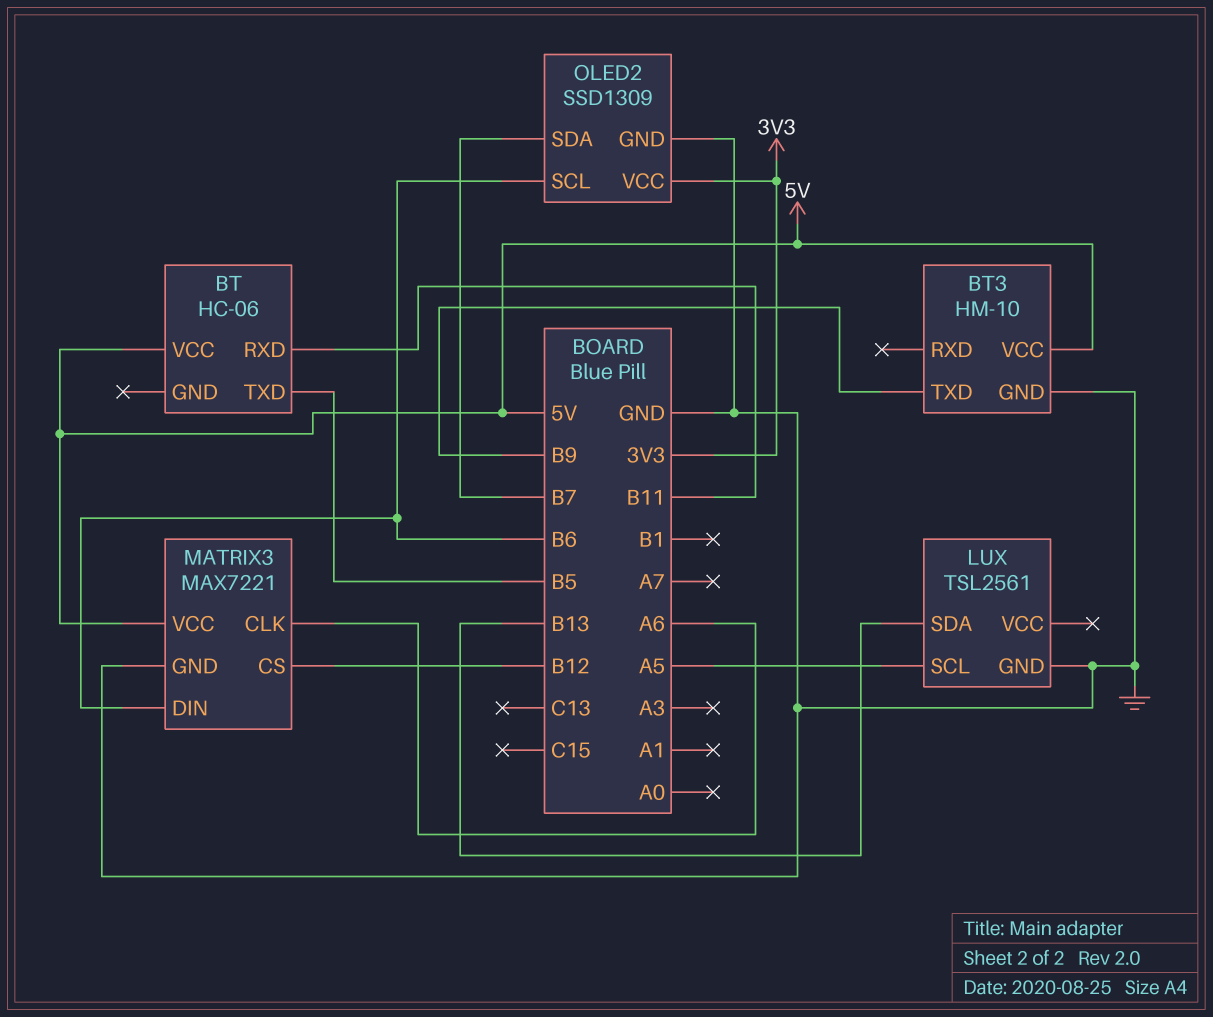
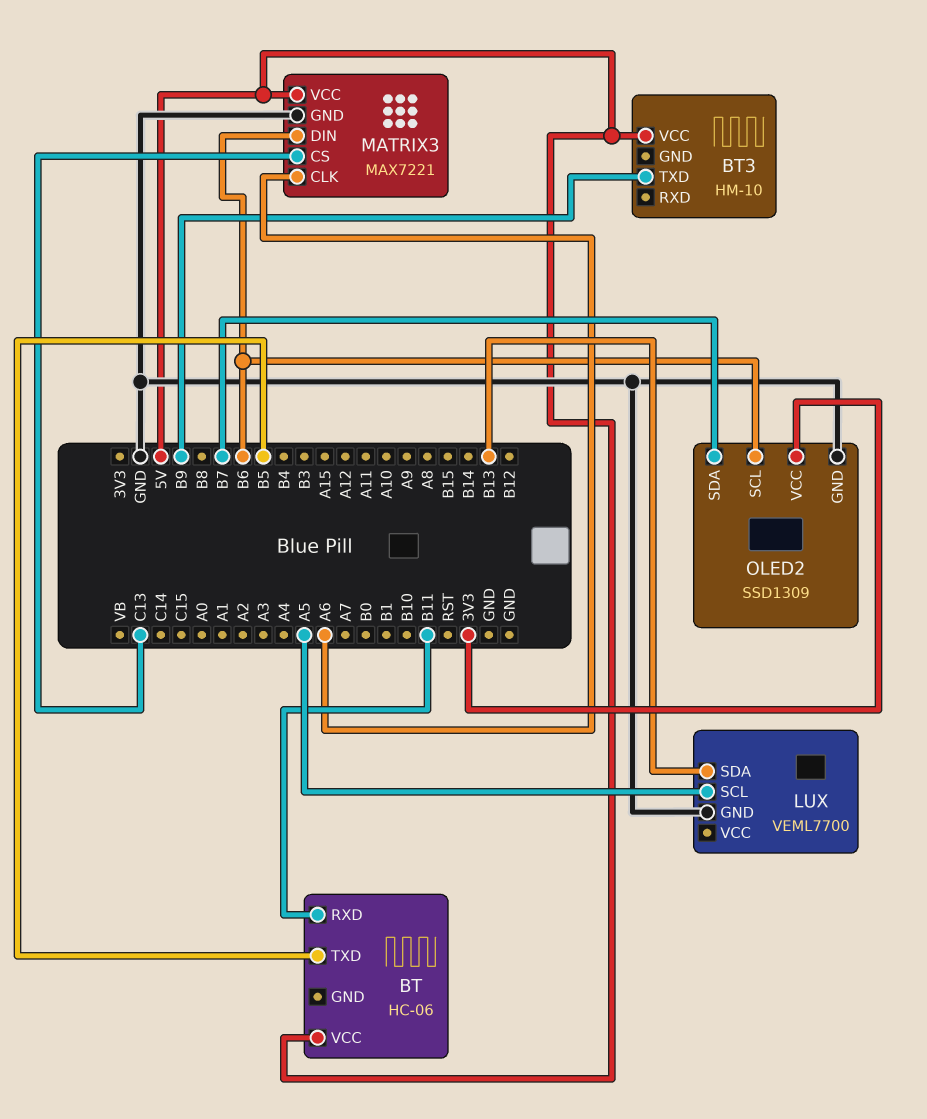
BT3 pin GND: GND -> none
LUX: TSL2561 -> VEML7700
MATRIX3 pin CS: B12 -> C13

